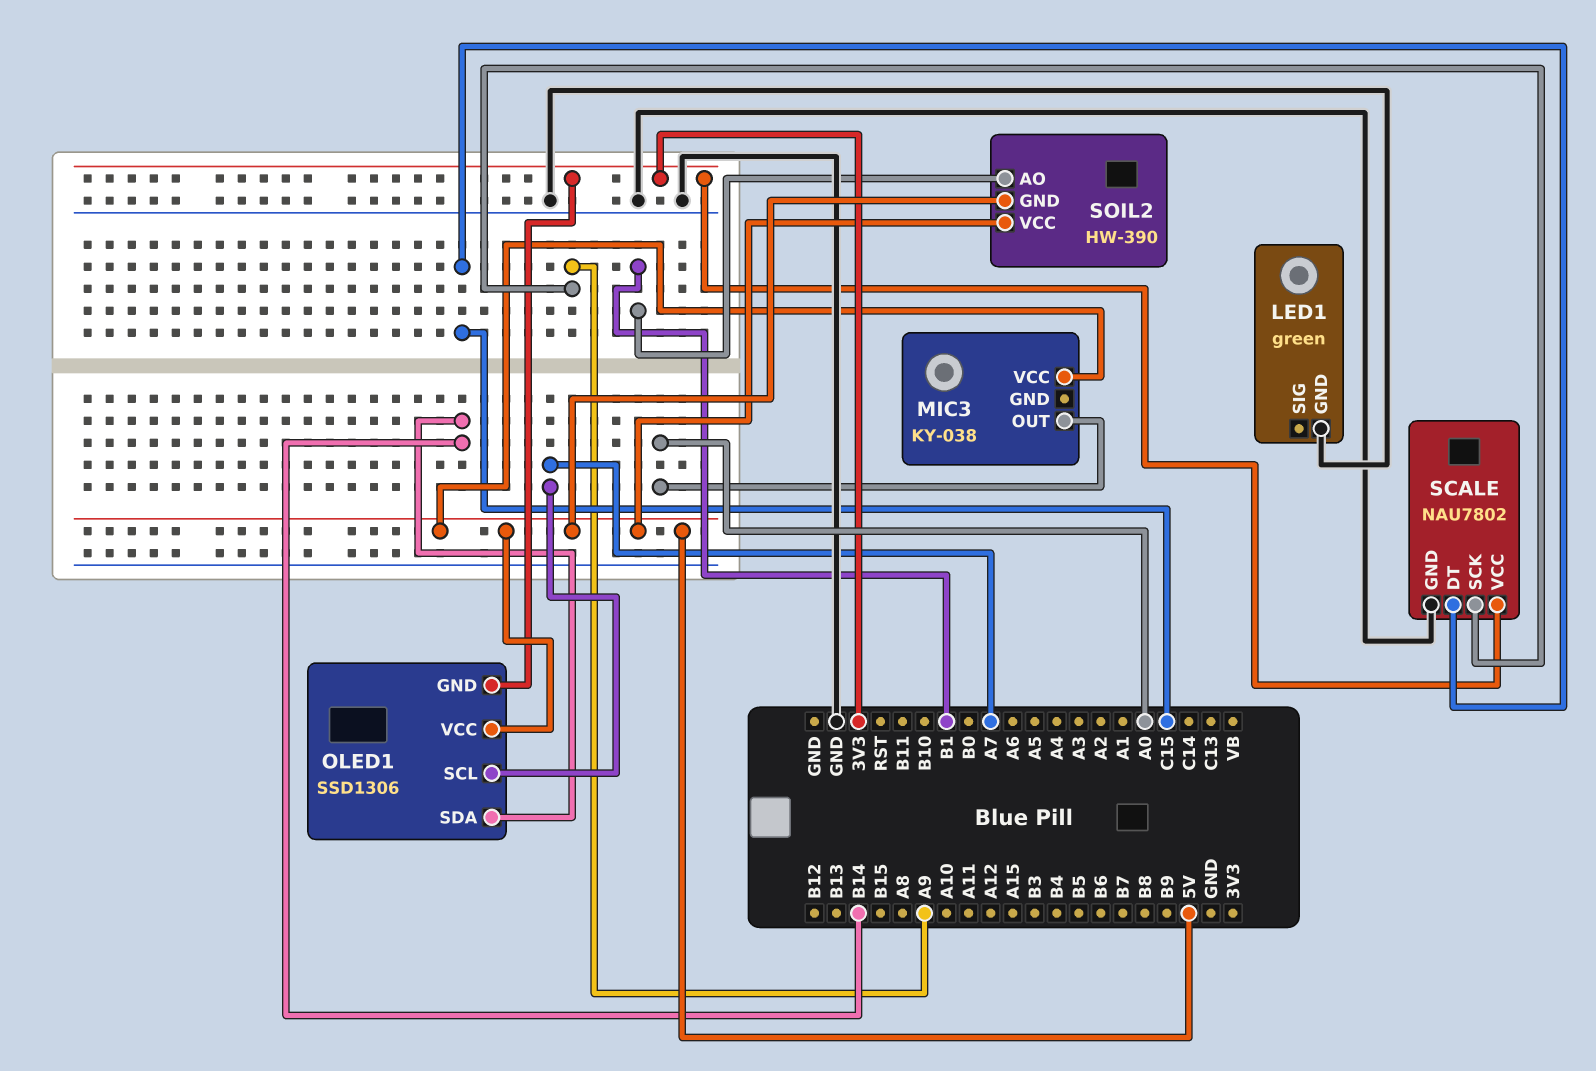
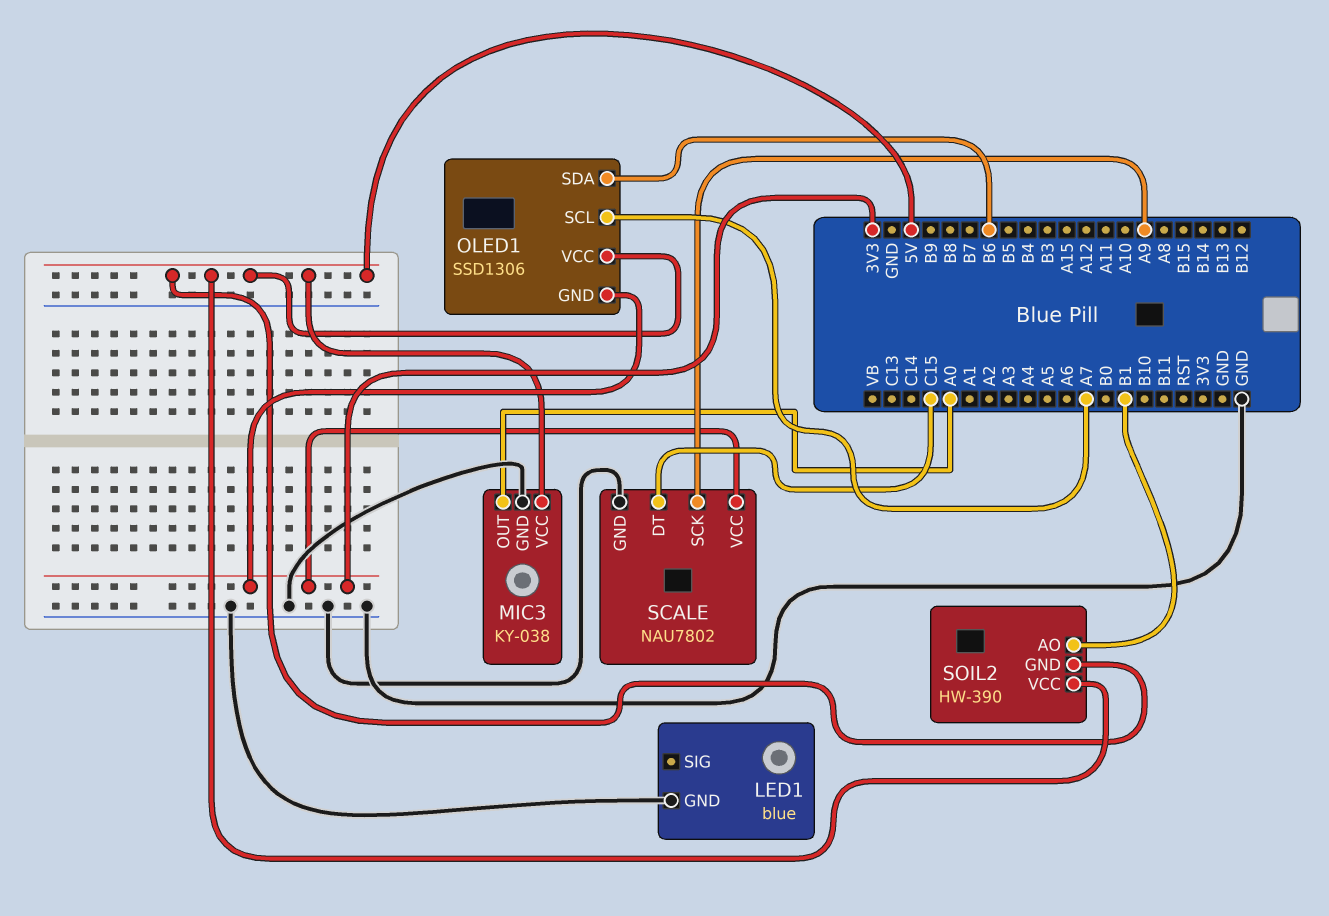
LED1: green -> blue
MIC3 pin GND: none -> GND
OLED1 pin SDA: B14 -> B6

